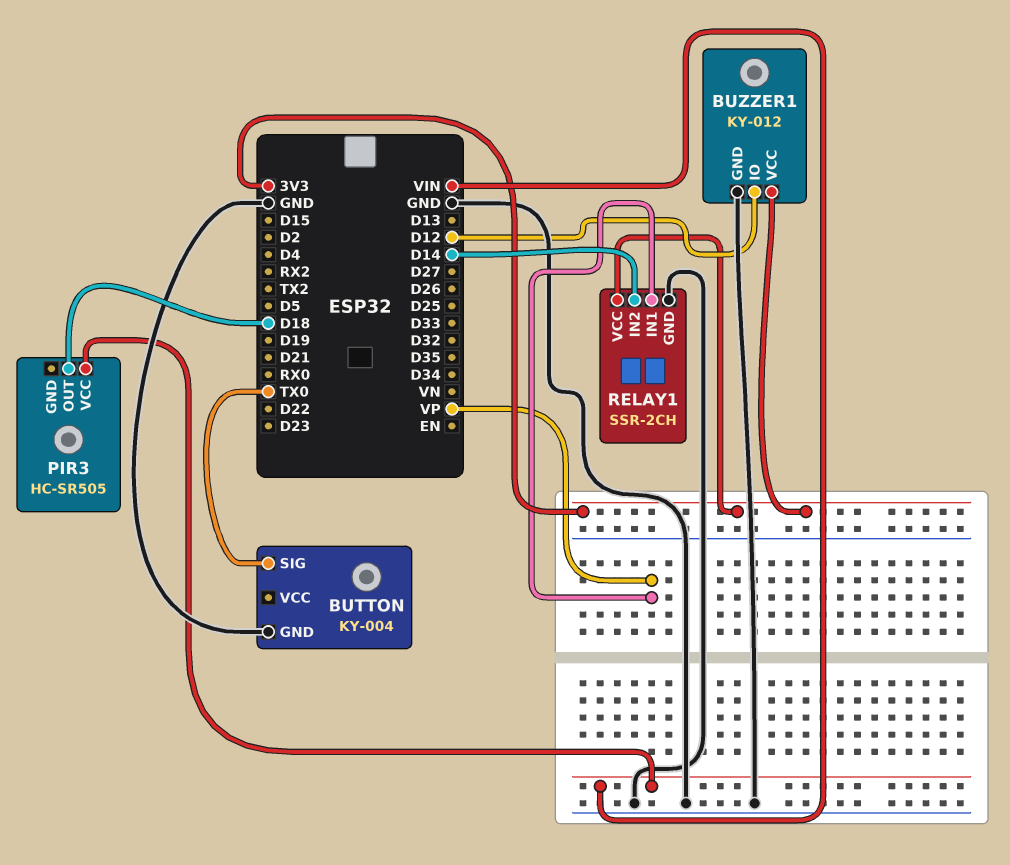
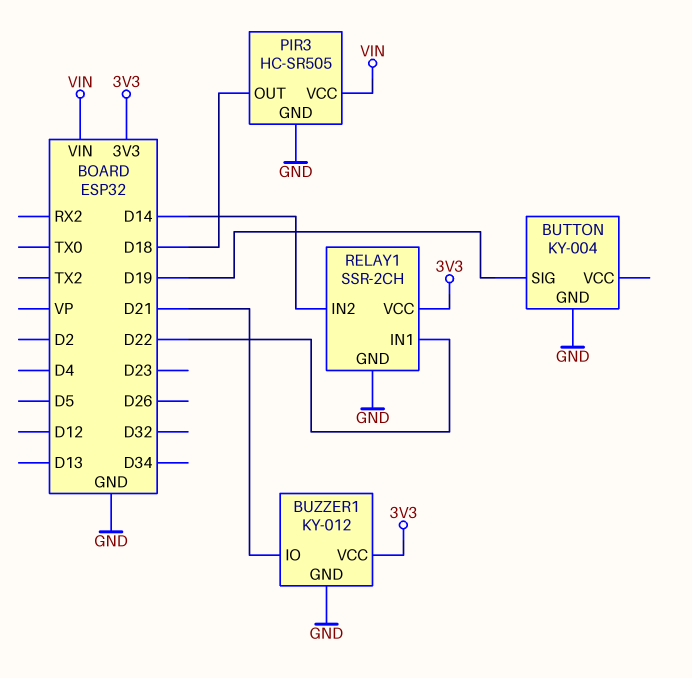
BUTTON pin SIG: TX0 -> D19
BUZZER1 pin IO: D12 -> D21
PIR3 pin GND: none -> GND
RELAY1 pin IN1: VP -> D22

